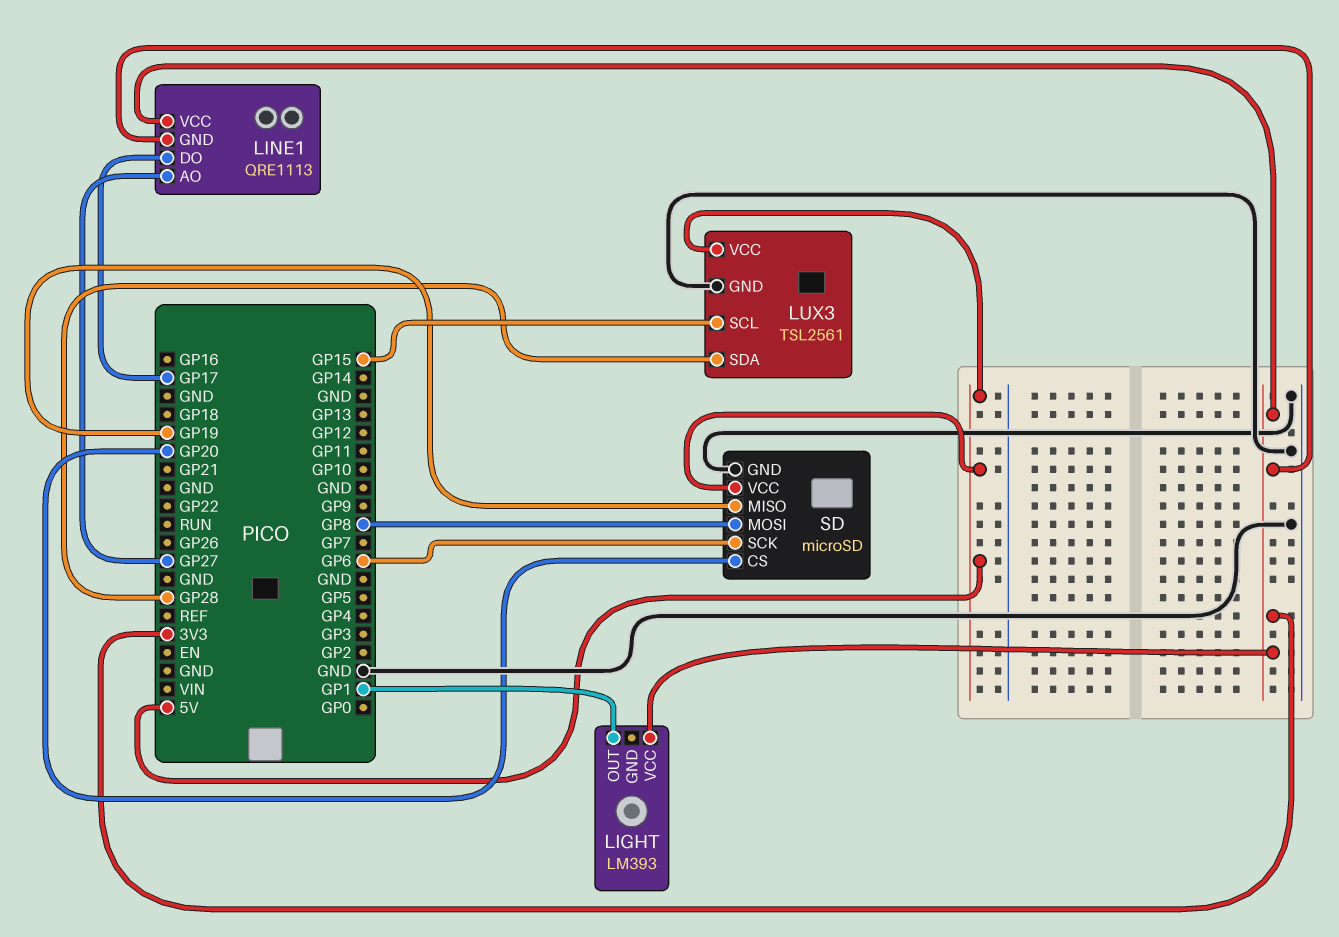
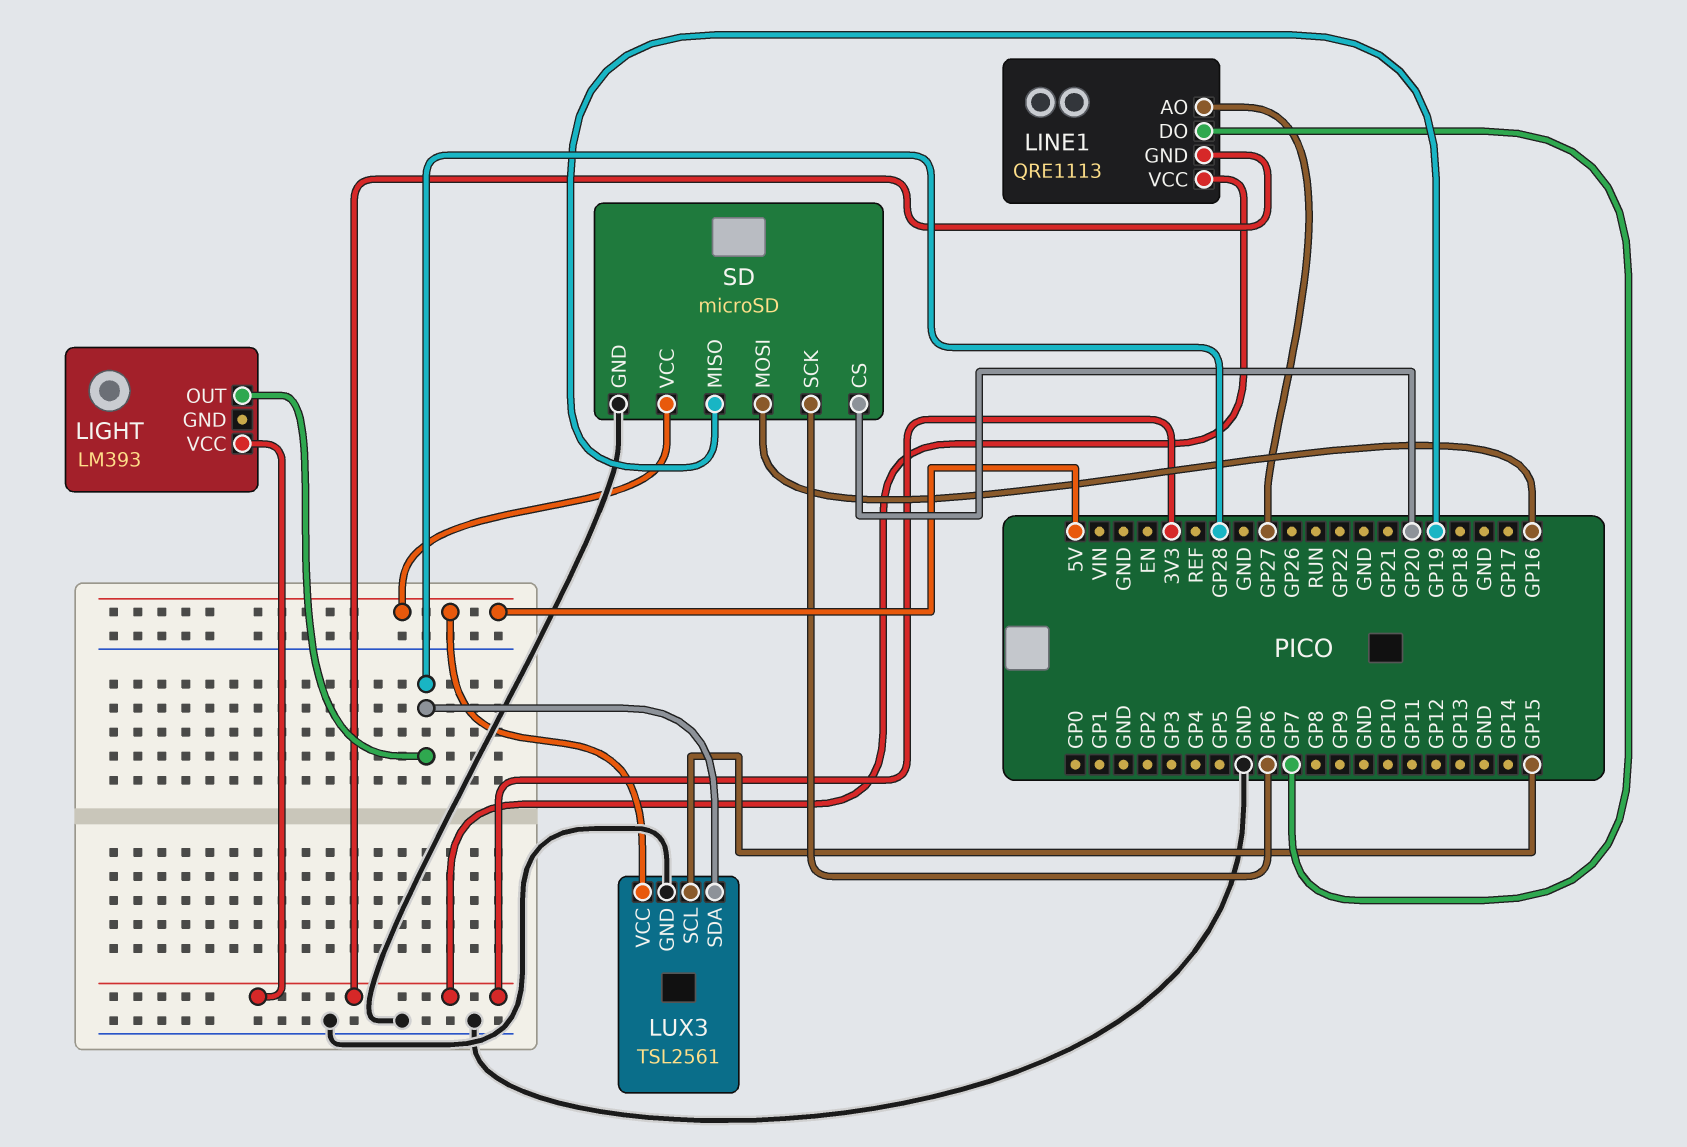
LIGHT pin OUT: GP1 -> GP28
LINE1 pin DO: GP17 -> GP7
SD pin MOSI: GP8 -> GP16

